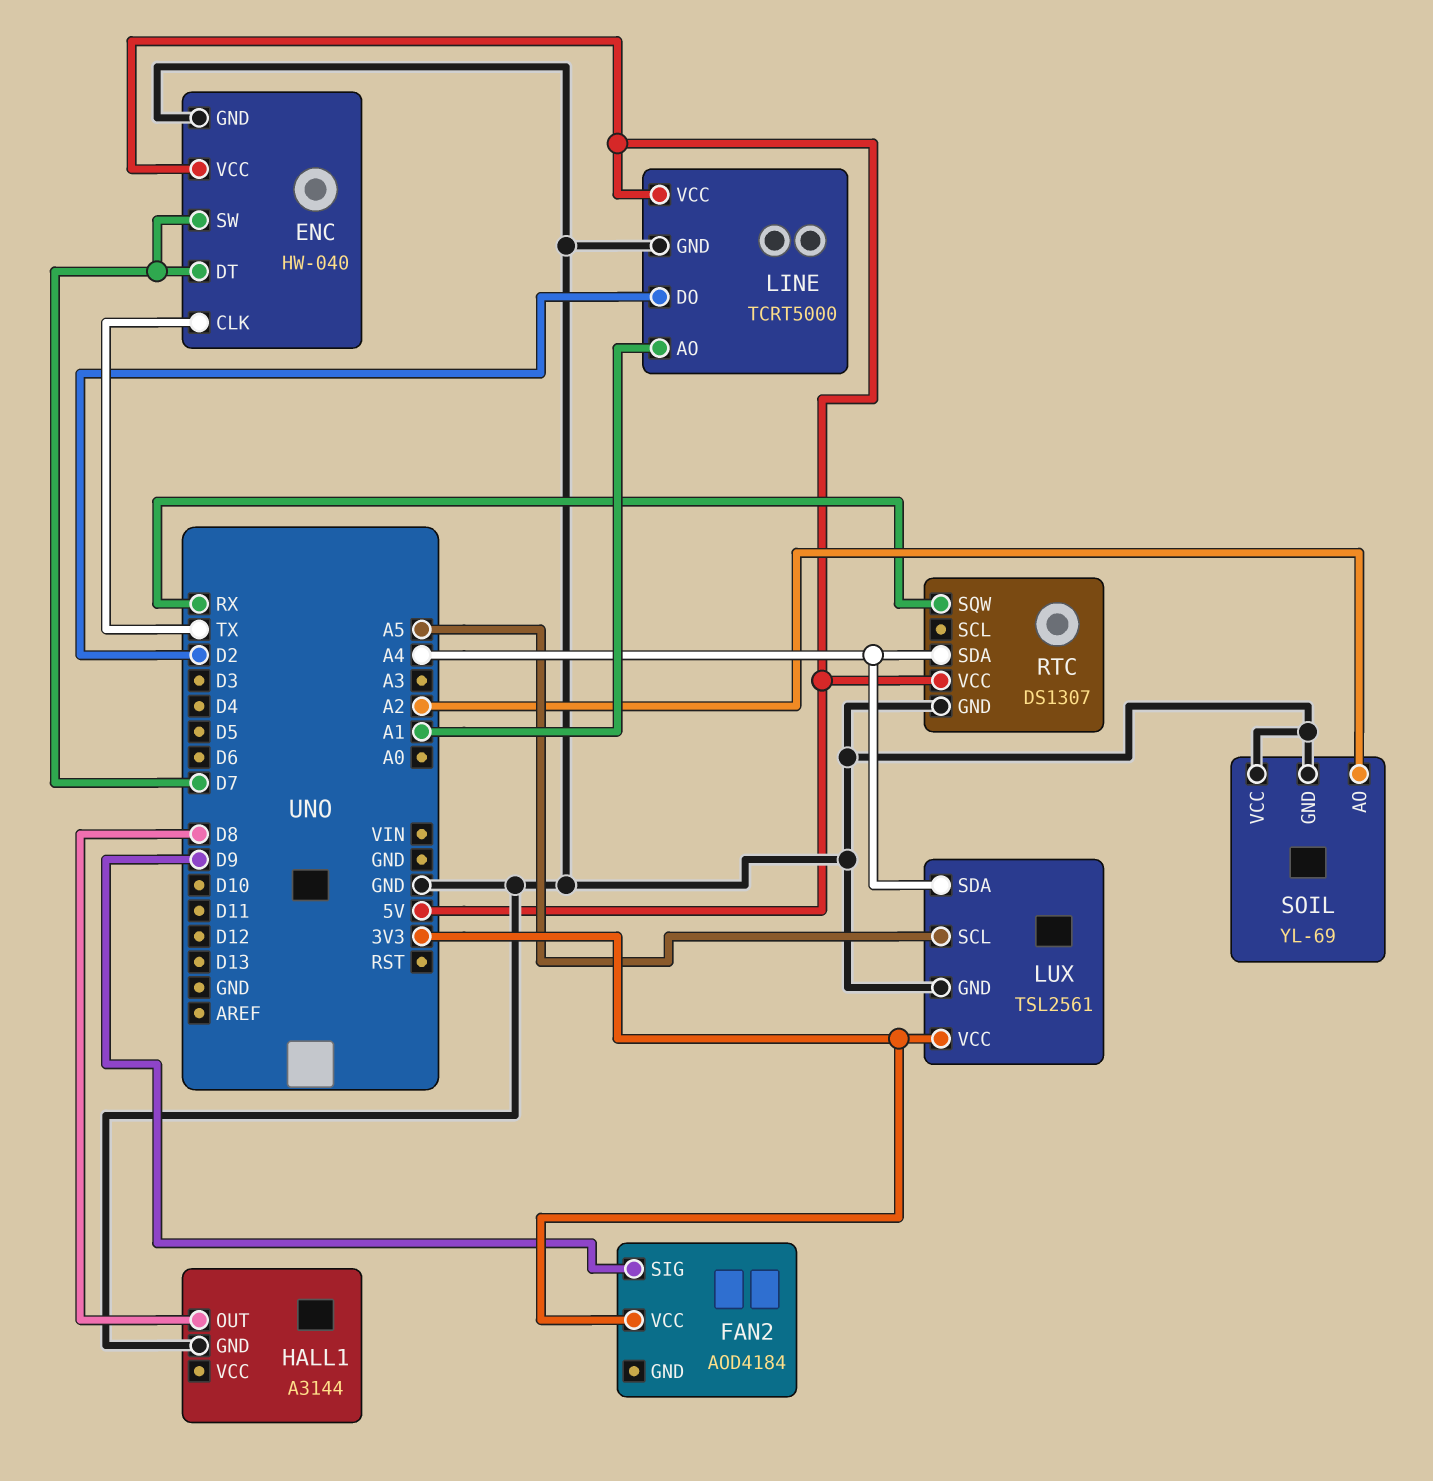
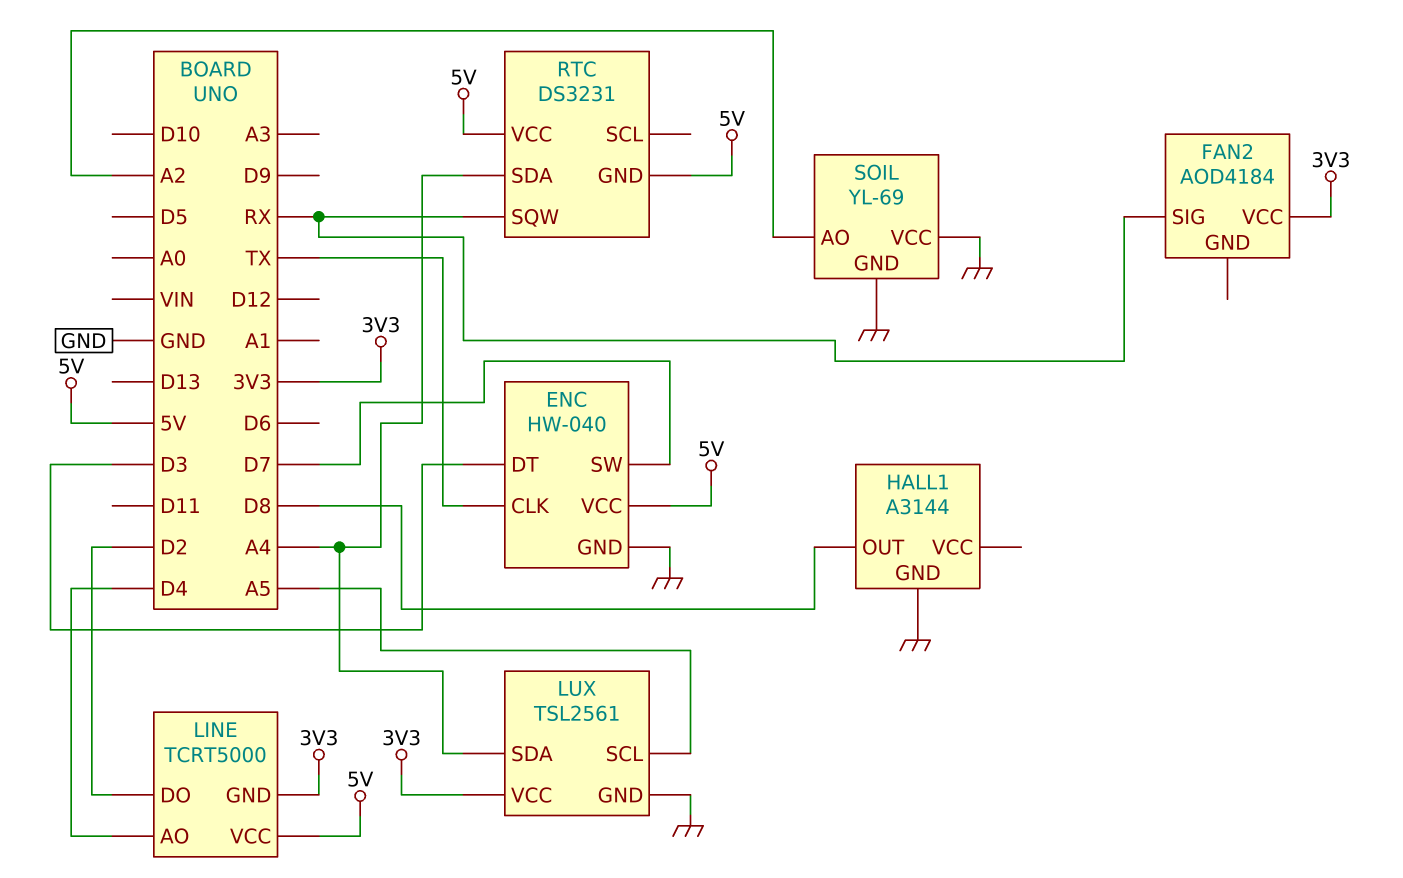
ENC pin DT: D7 -> D3
FAN2 pin SIG: D9 -> RX
LINE pin AO: A1 -> D4
LINE pin GND: GND -> 3V3
RTC: DS1307 -> DS3231
RTC pin GND: GND -> 5V

